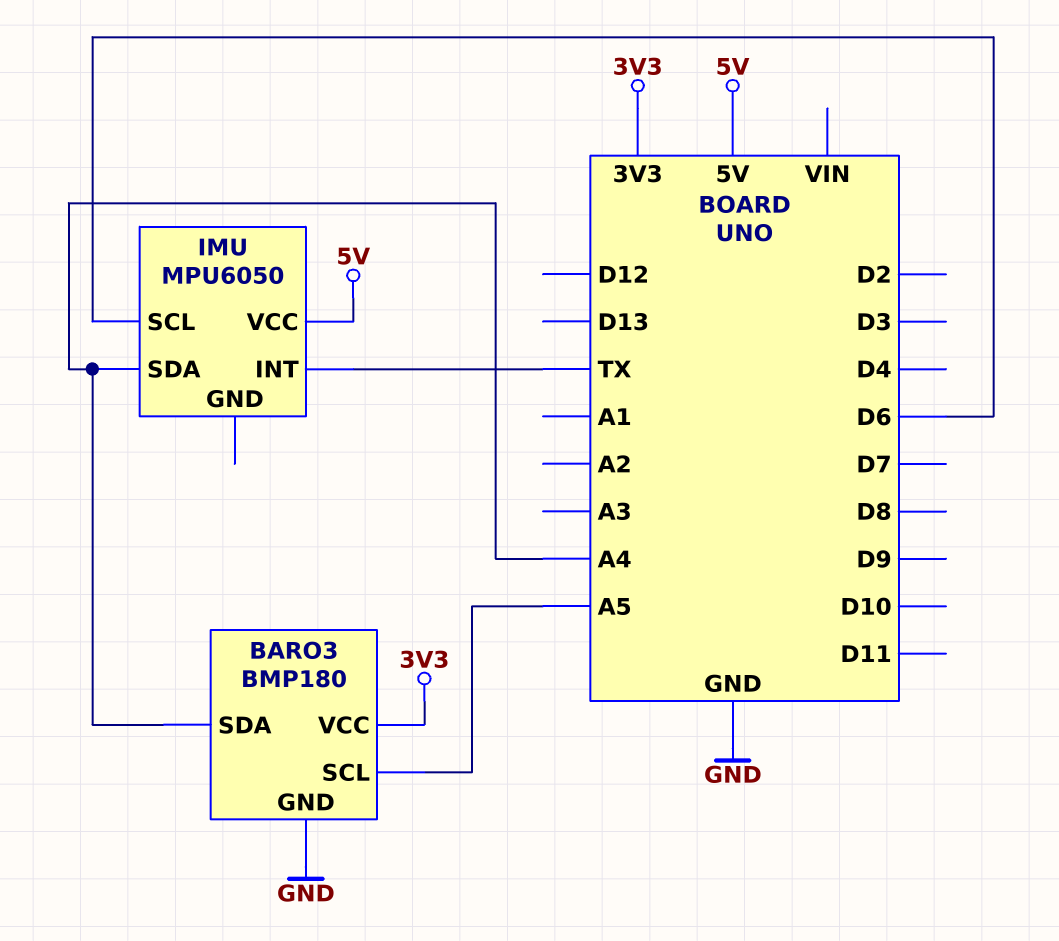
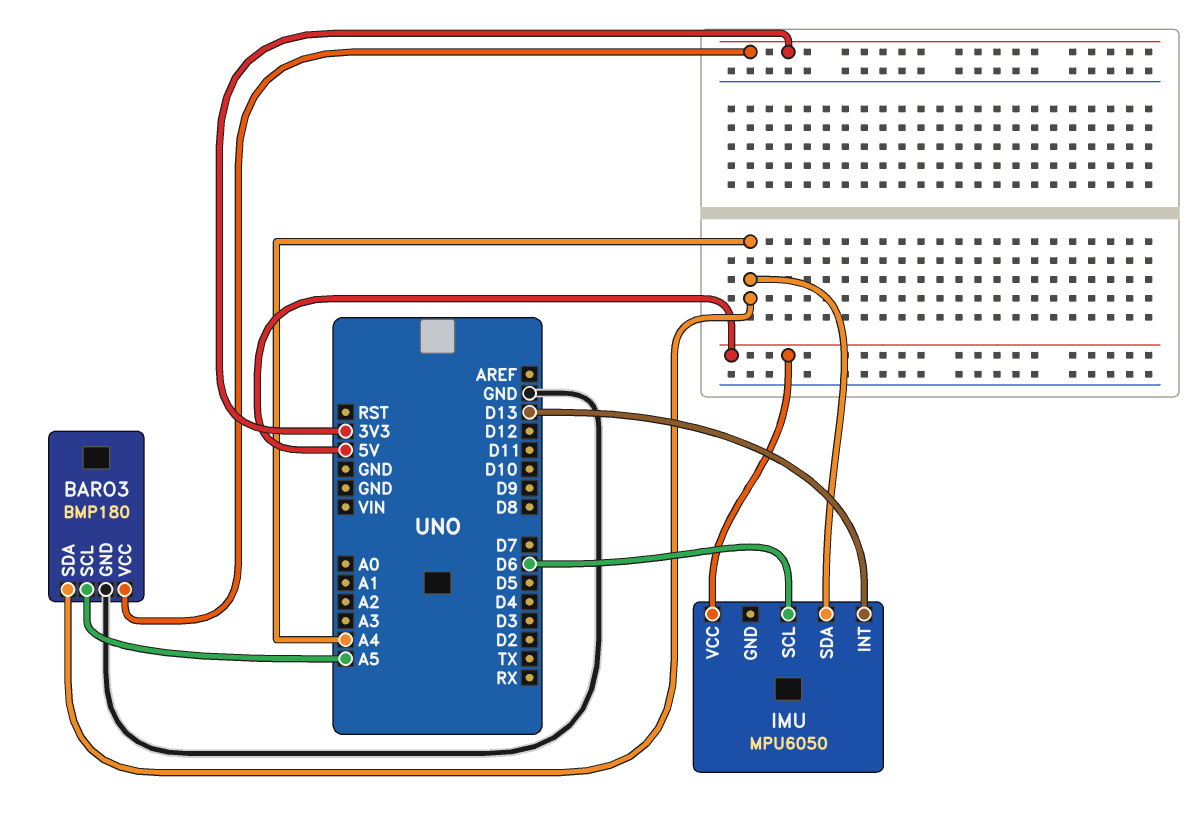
IMU pin INT: TX -> D13

